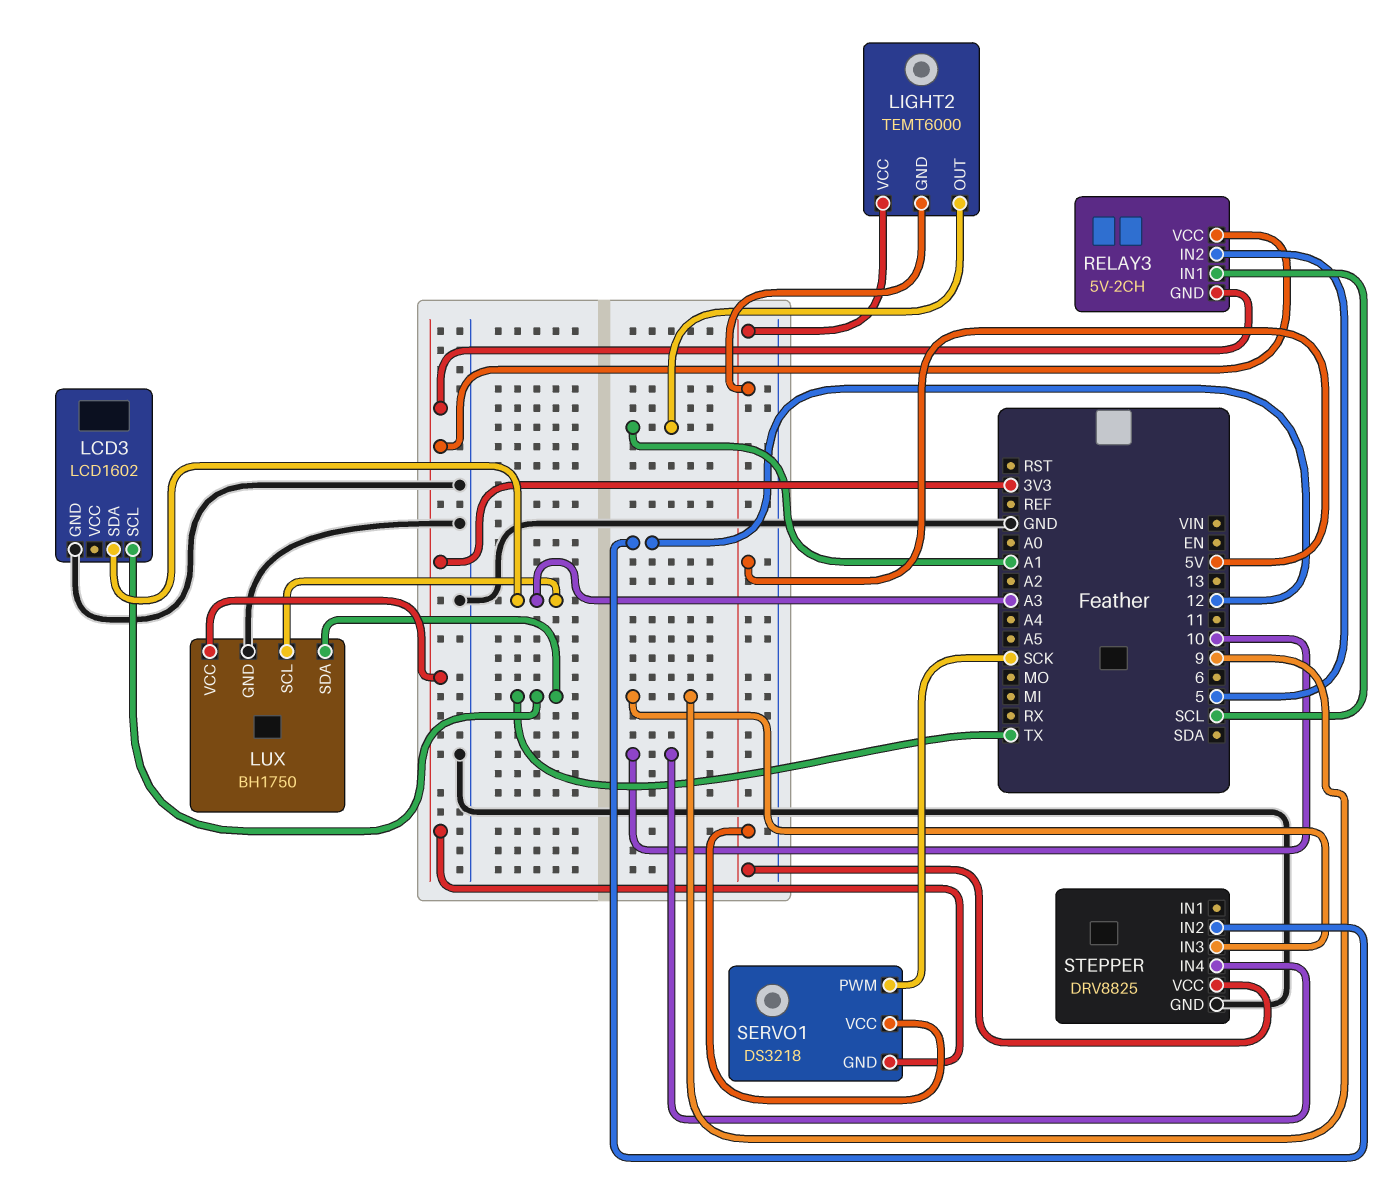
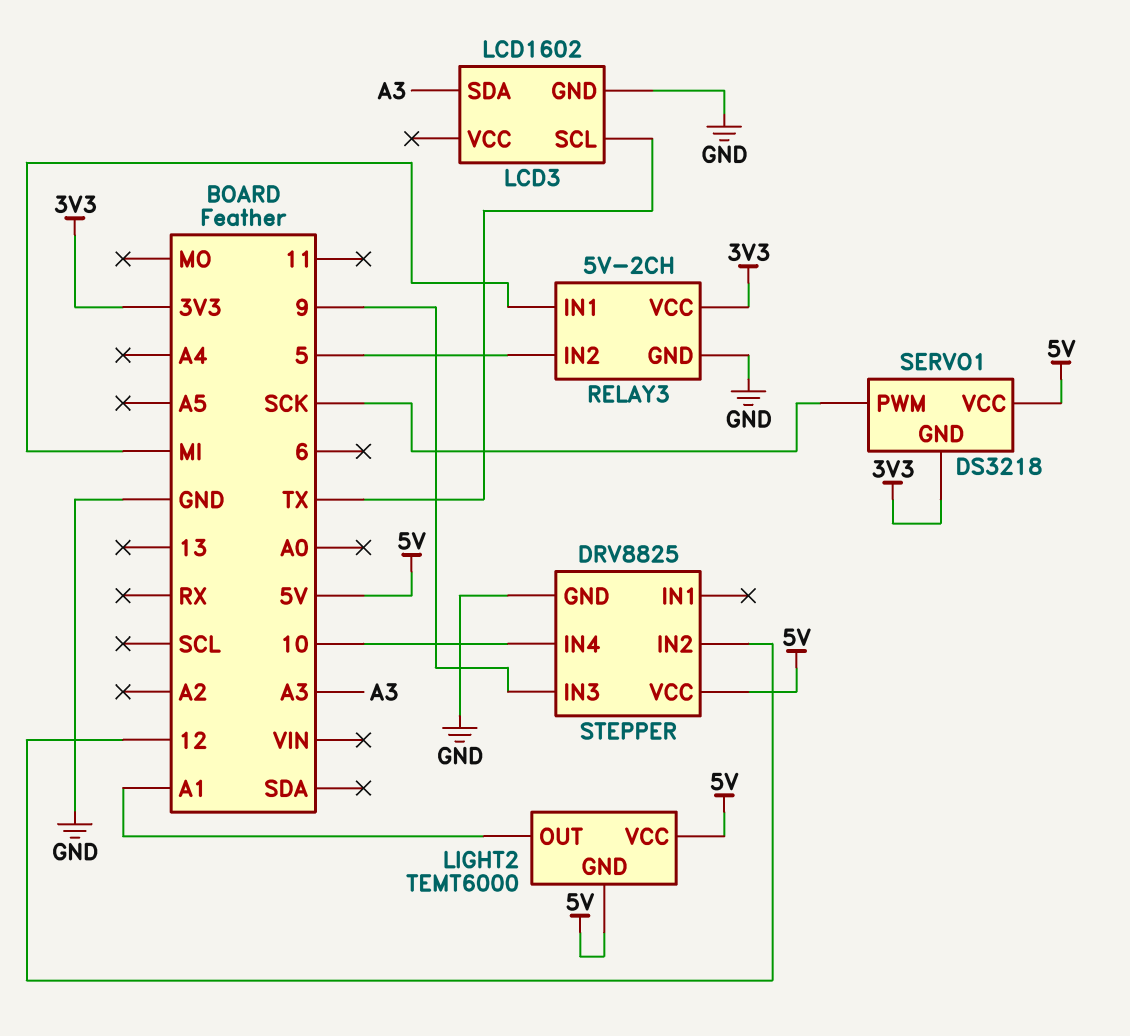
LUX: BH1750 -> none
LUX pin GND: GND -> none
LUX pin SCL: A3 -> none
LUX pin SDA: TX -> none
LUX pin VCC: 3V3 -> none
RELAY3 pin GND: 3V3 -> GND
RELAY3 pin IN1: SCL -> MI

